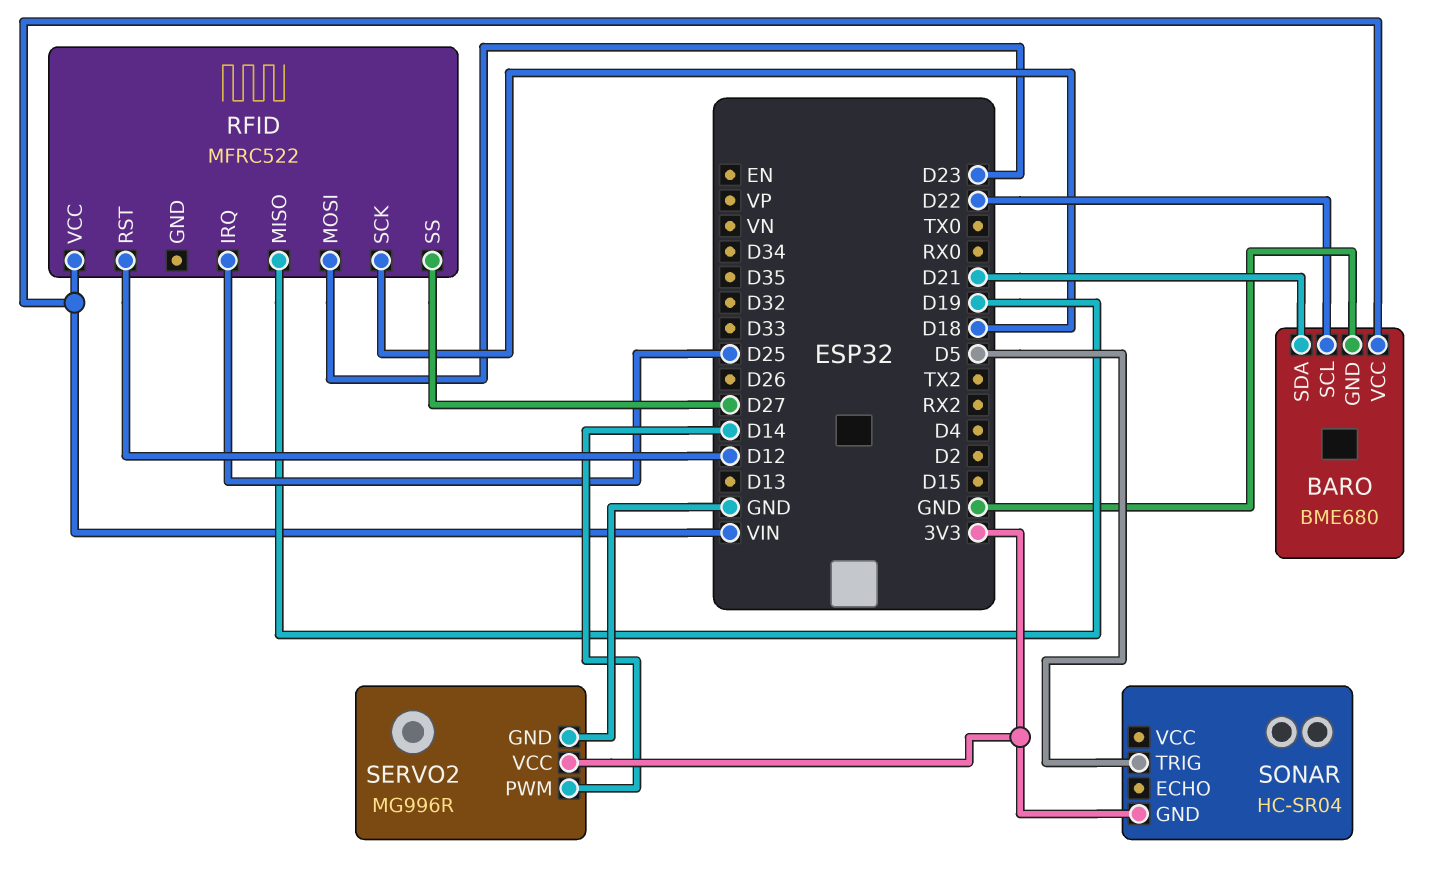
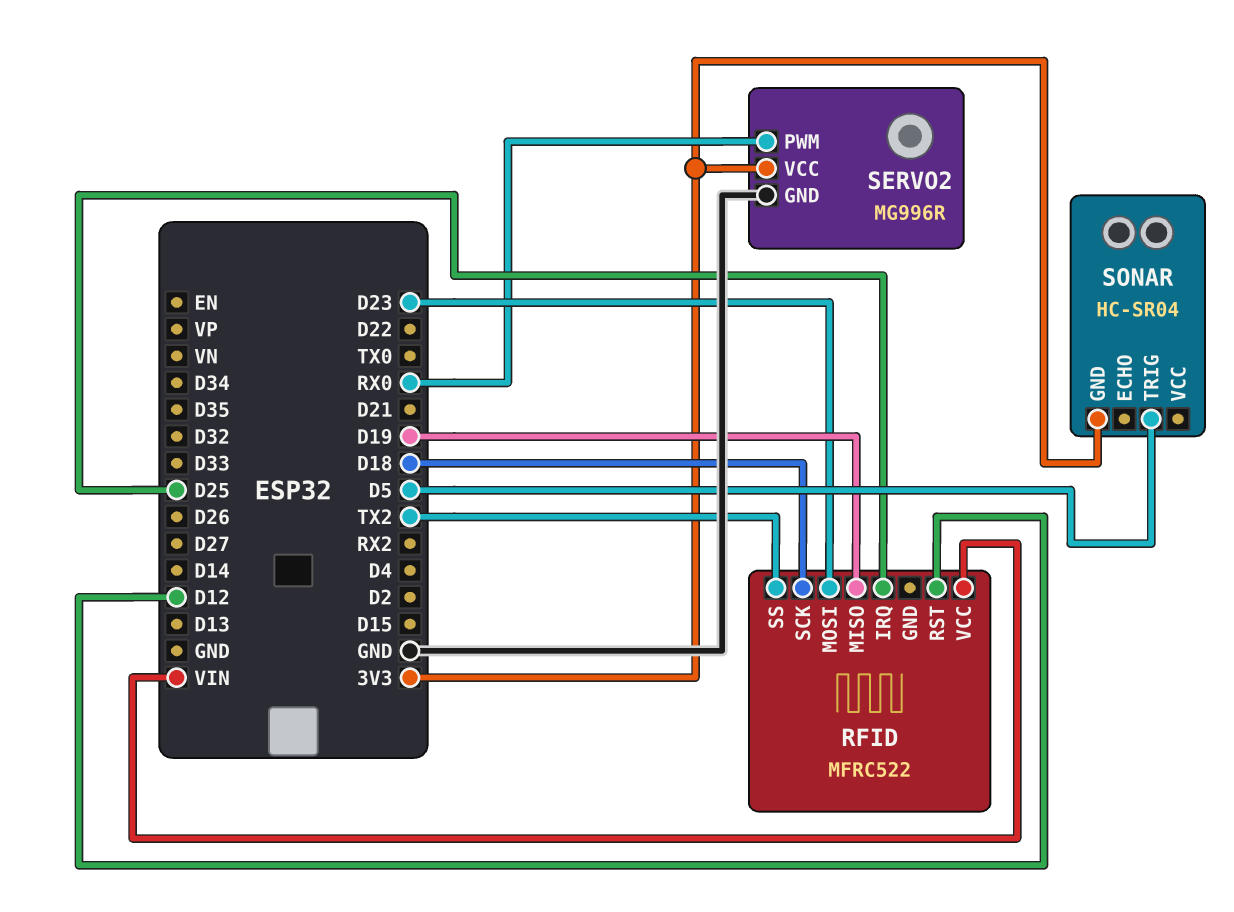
BARO: BME680 -> none
BARO pin GND: GND -> none
BARO pin SCL: D22 -> none
BARO pin SDA: D21 -> none
BARO pin VCC: VIN -> none
RFID pin SS: D27 -> TX2
SERVO2 pin PWM: D14 -> RX0

